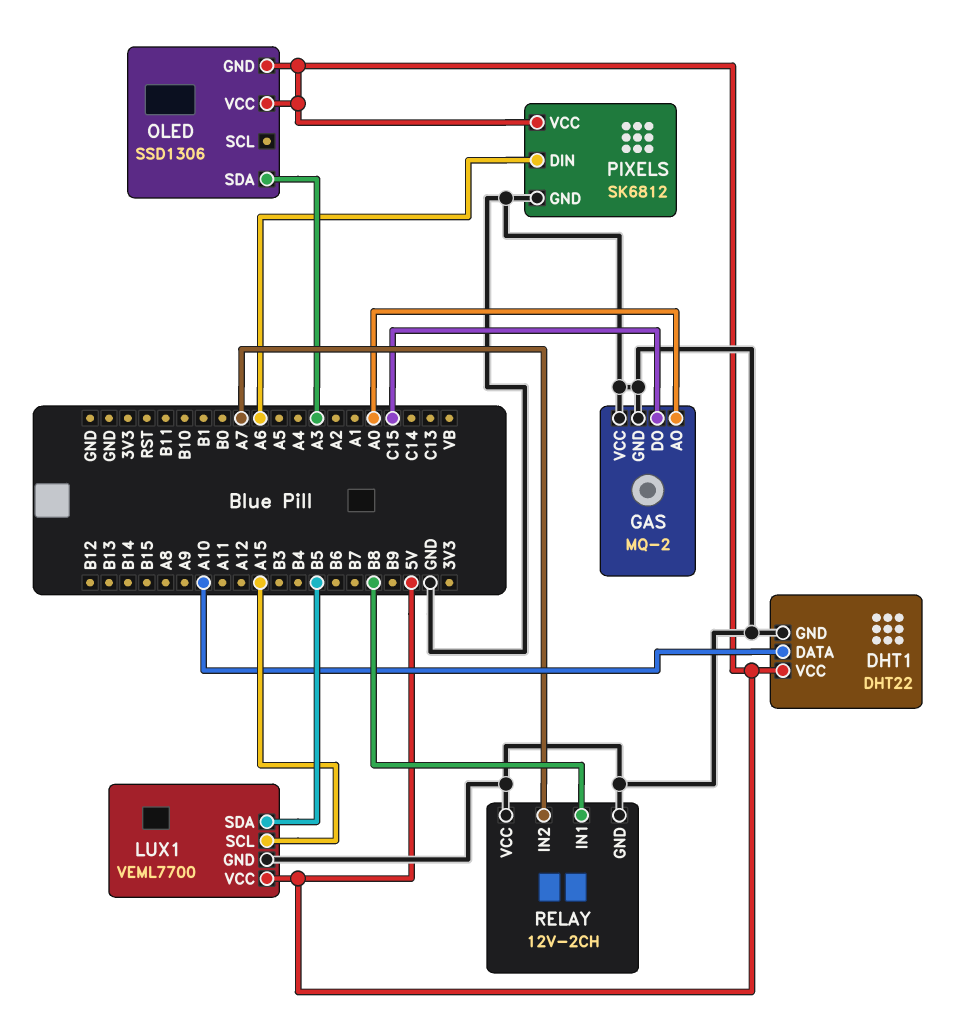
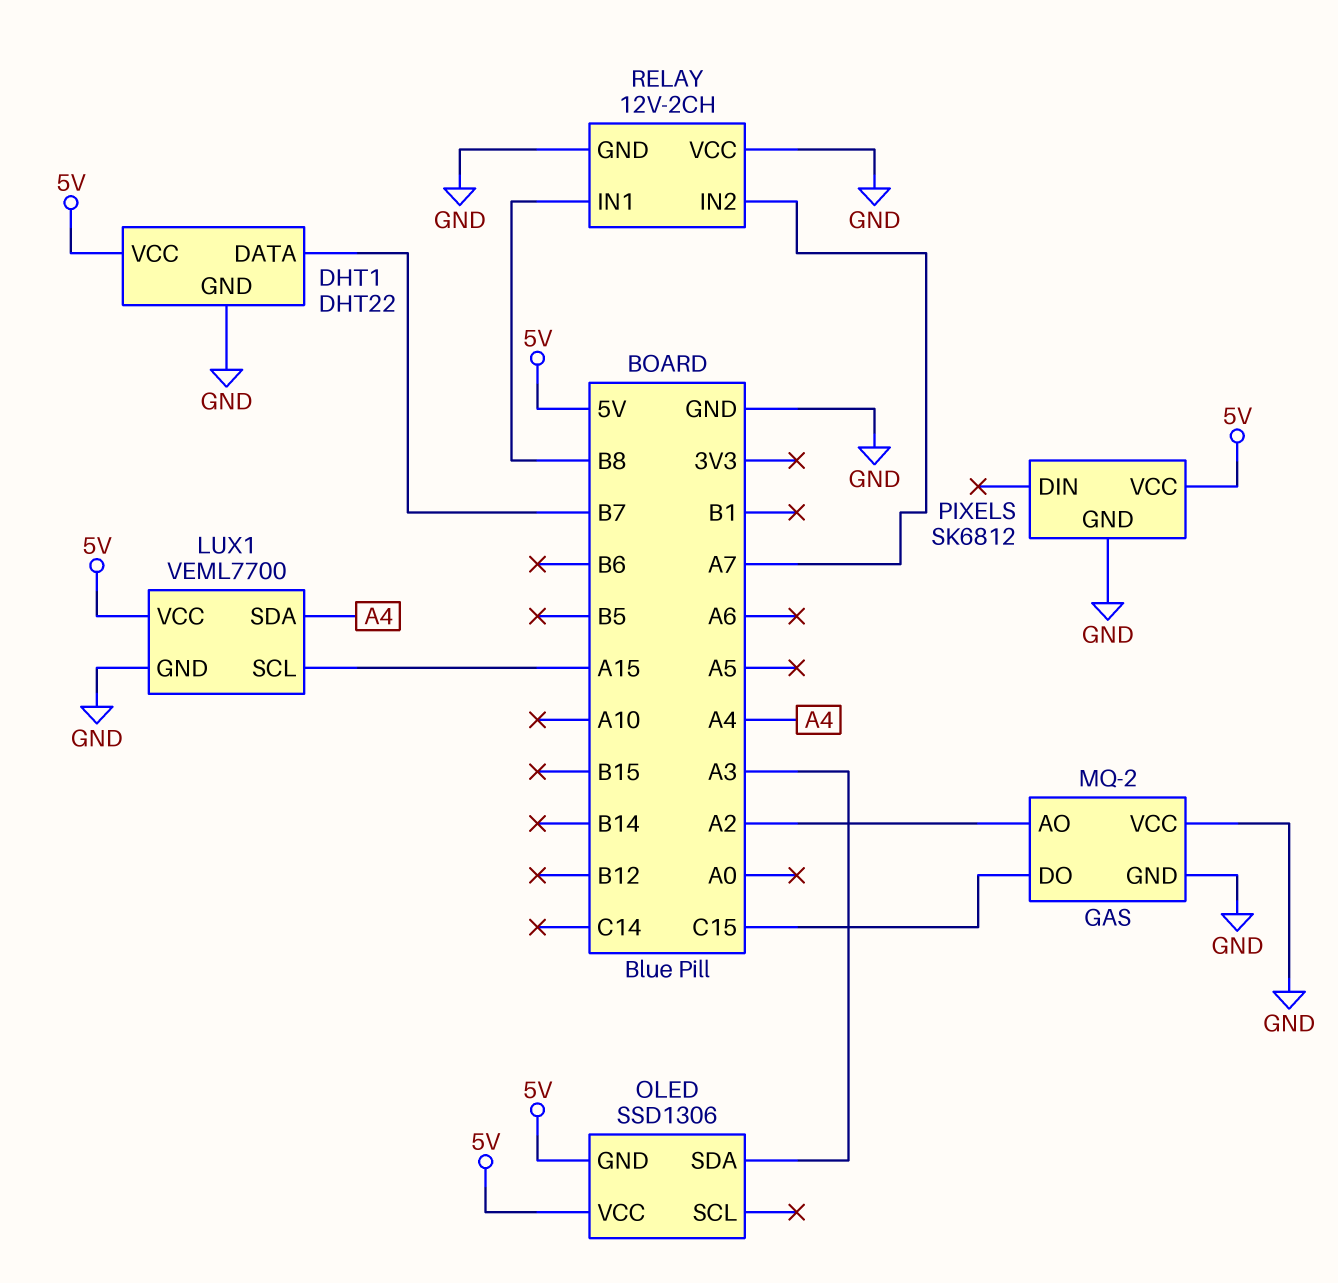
DHT1 pin DATA: A10 -> B7
GAS pin AO: A0 -> A2
LUX1 pin SDA: B5 -> A4
PIXELS pin DIN: A6 -> none

